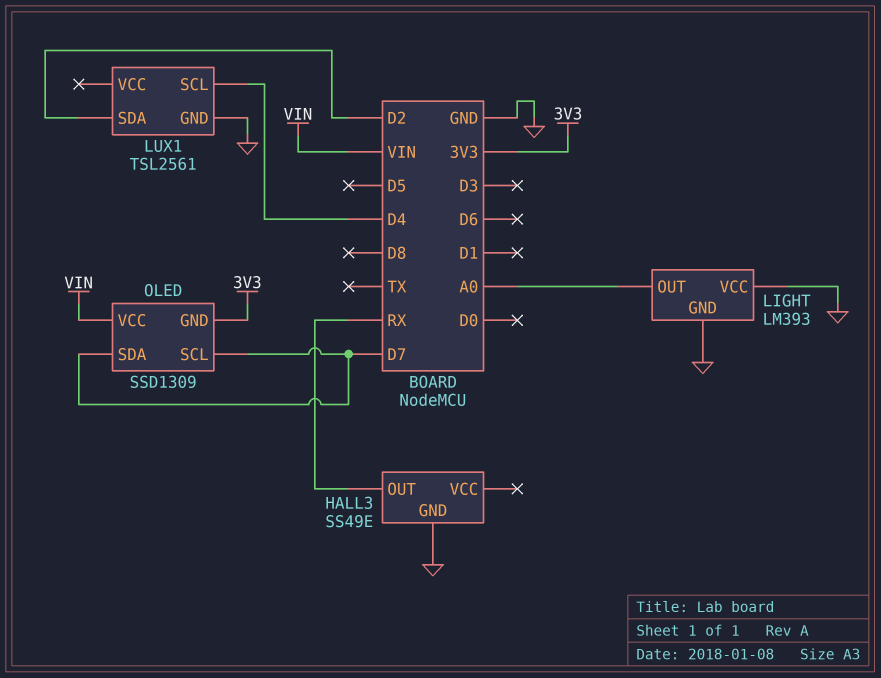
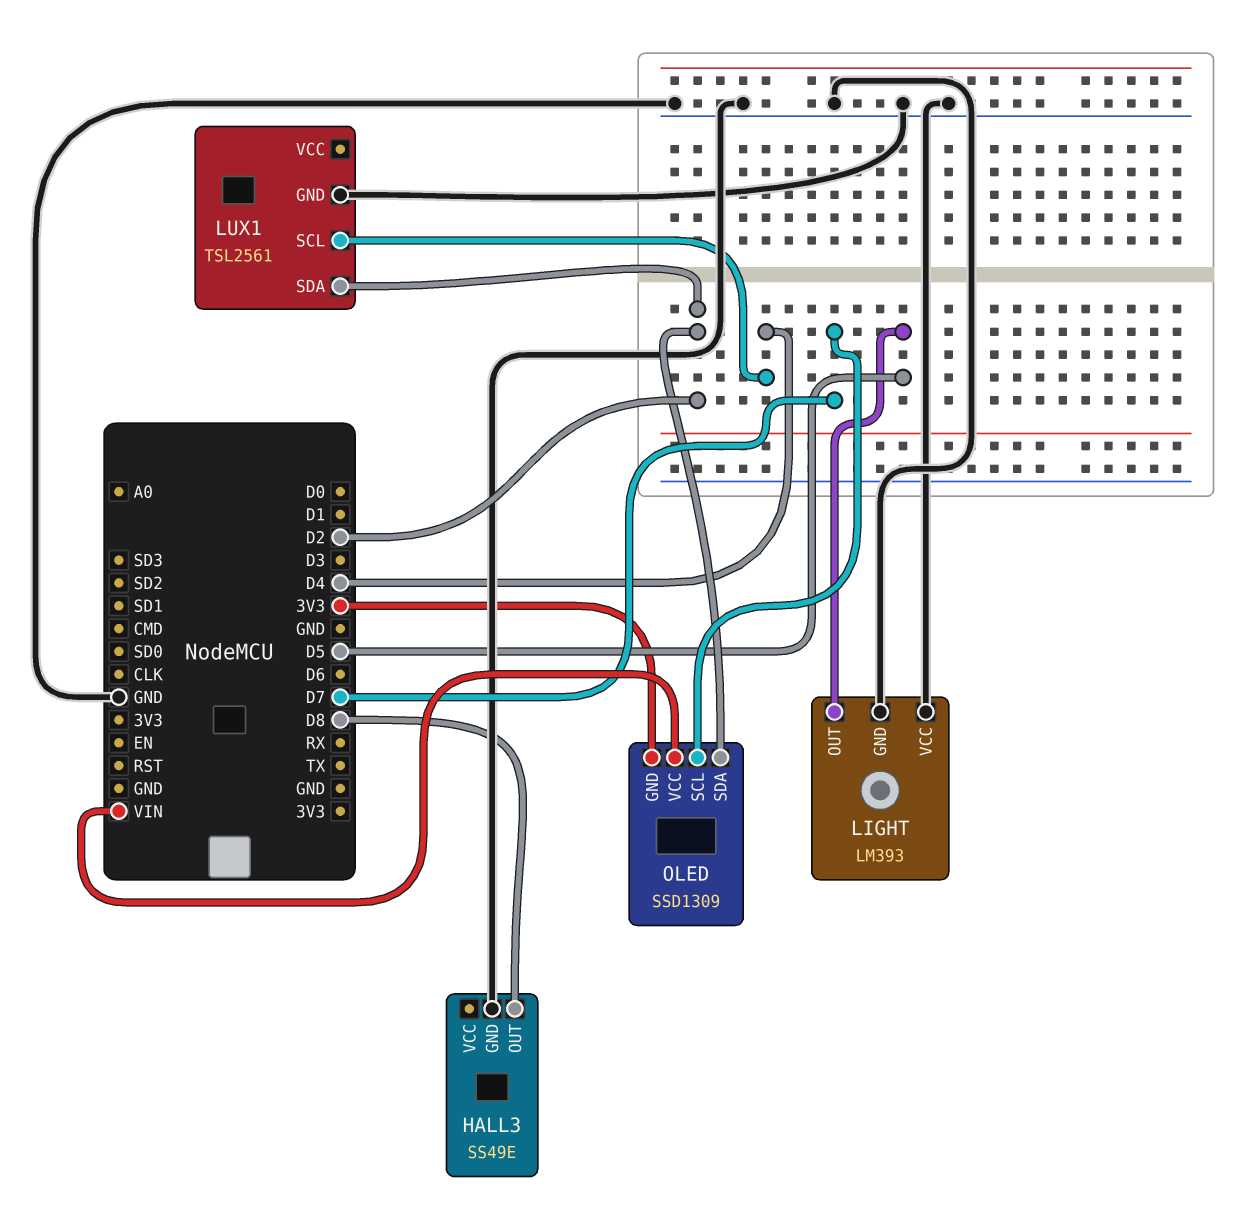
HALL3 pin OUT: RX -> D8
LIGHT pin OUT: A0 -> D5
OLED pin SDA: D7 -> D2

